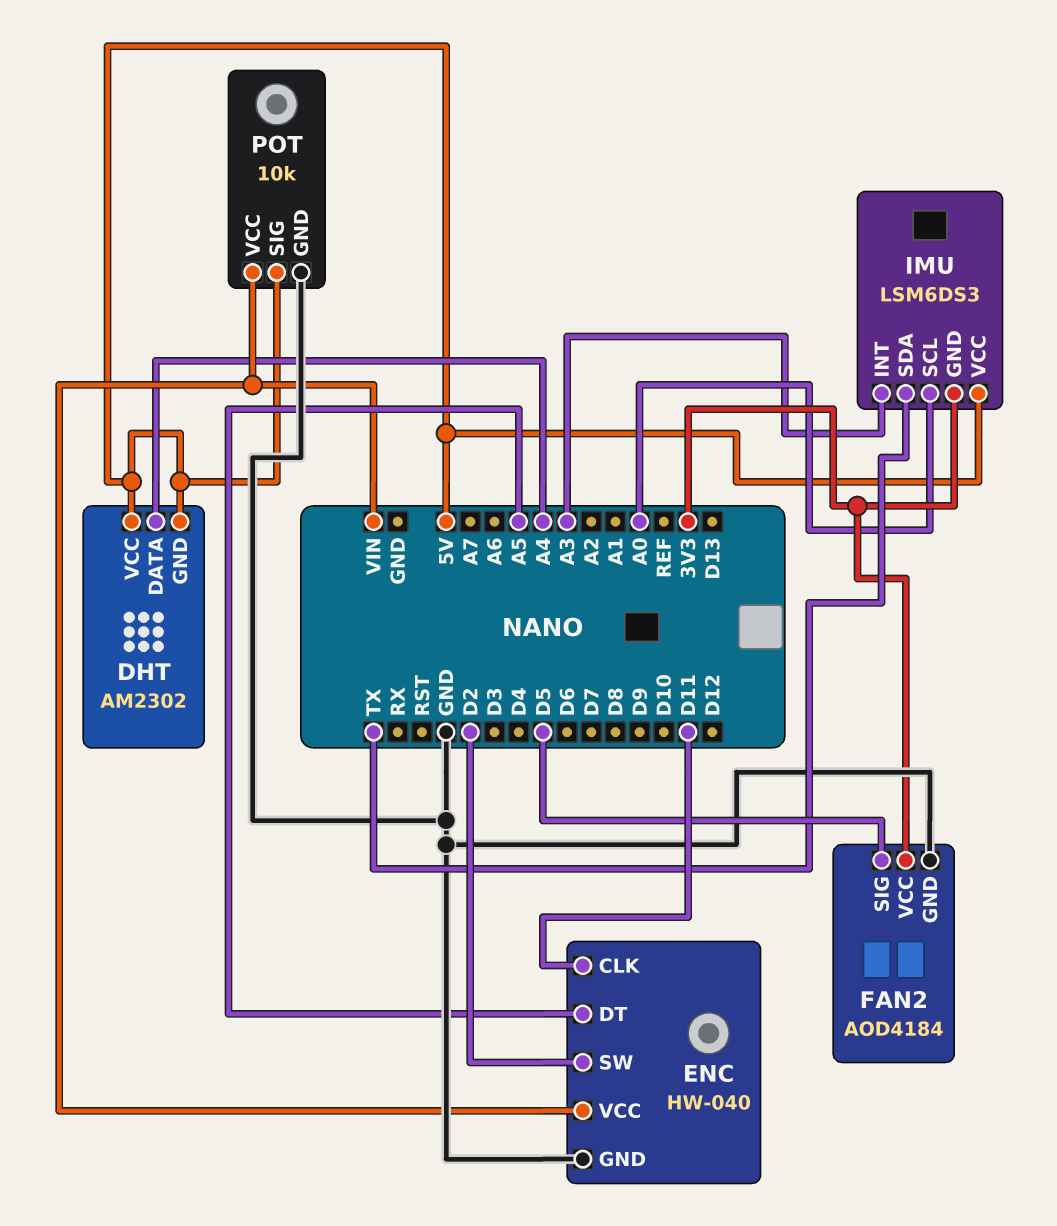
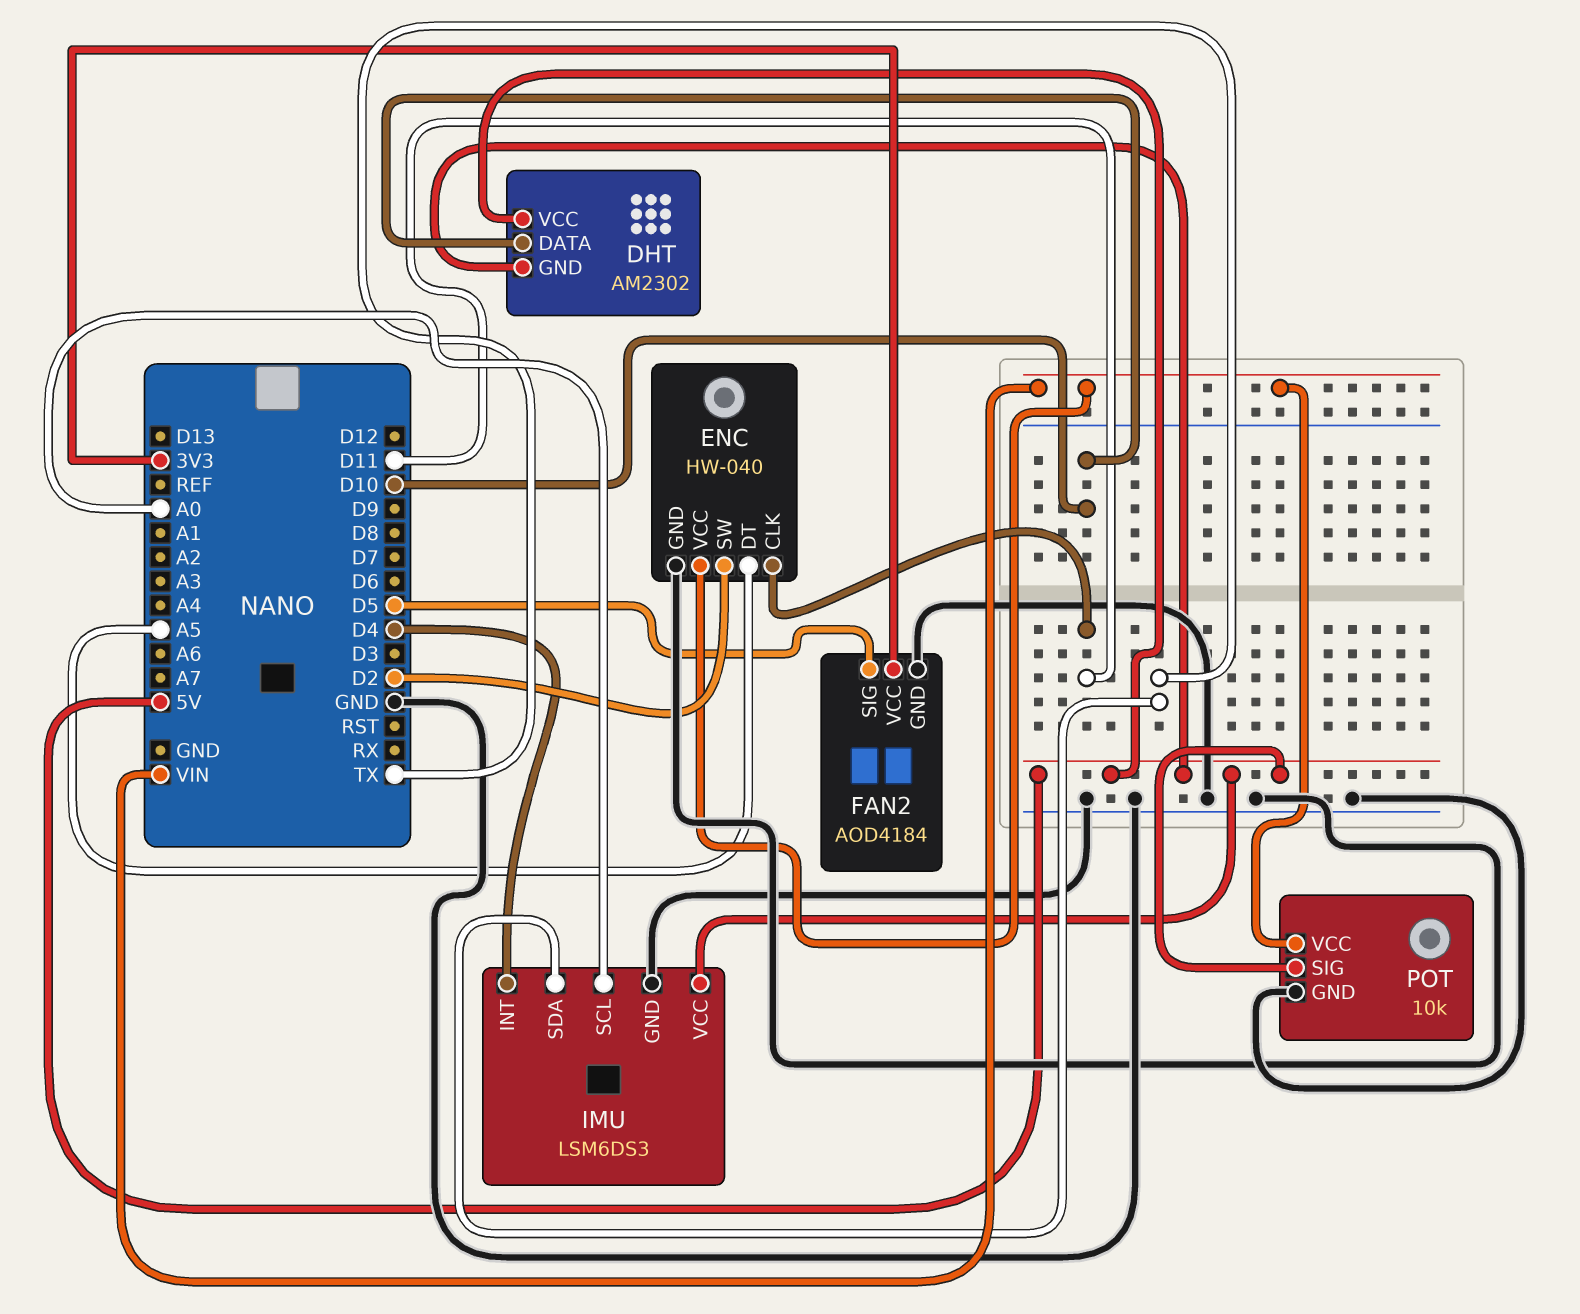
DHT pin DATA: A4 -> D10
IMU pin GND: 3V3 -> GND
IMU pin INT: A3 -> D4

